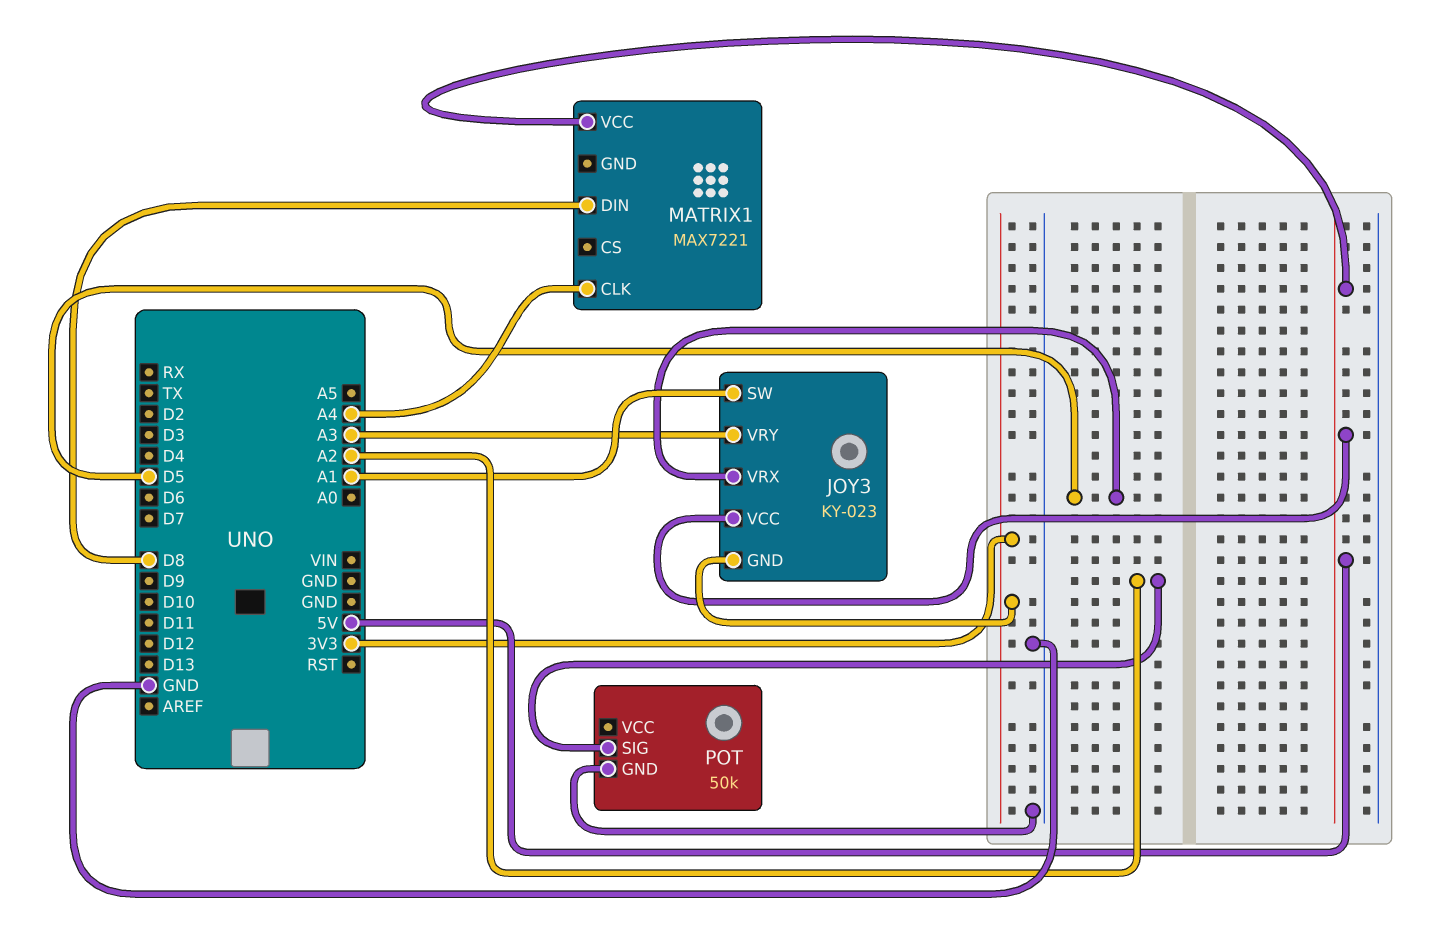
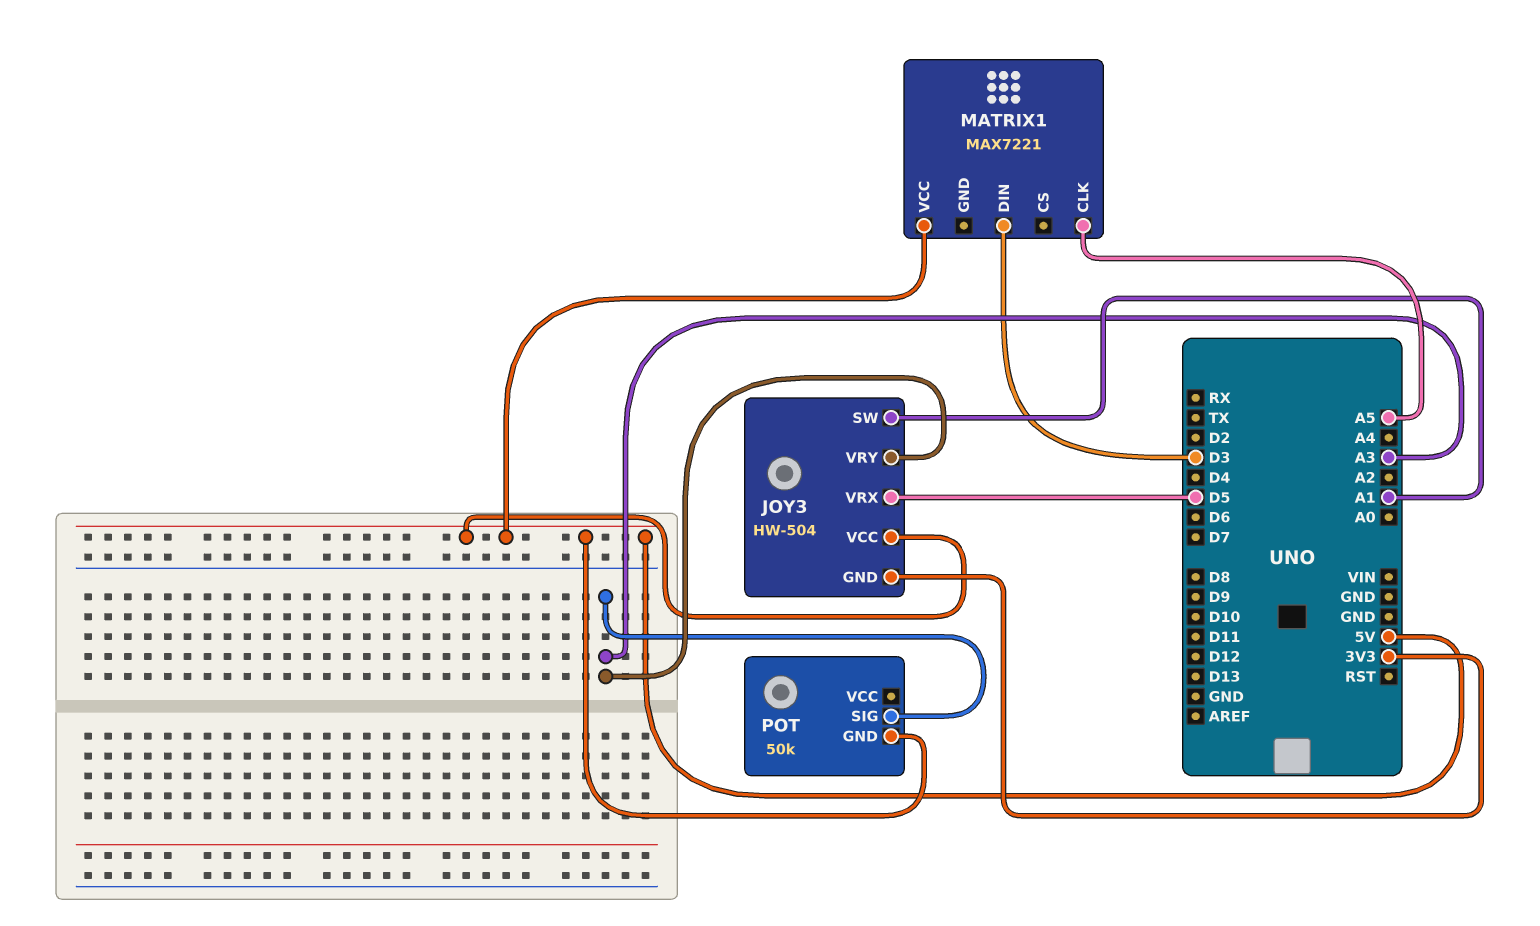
JOY3: KY-023 -> HW-504
MATRIX1 pin CLK: A4 -> A5
MATRIX1 pin DIN: D8 -> D3
POT pin GND: GND -> 5V
POT pin SIG: A2 -> A3

